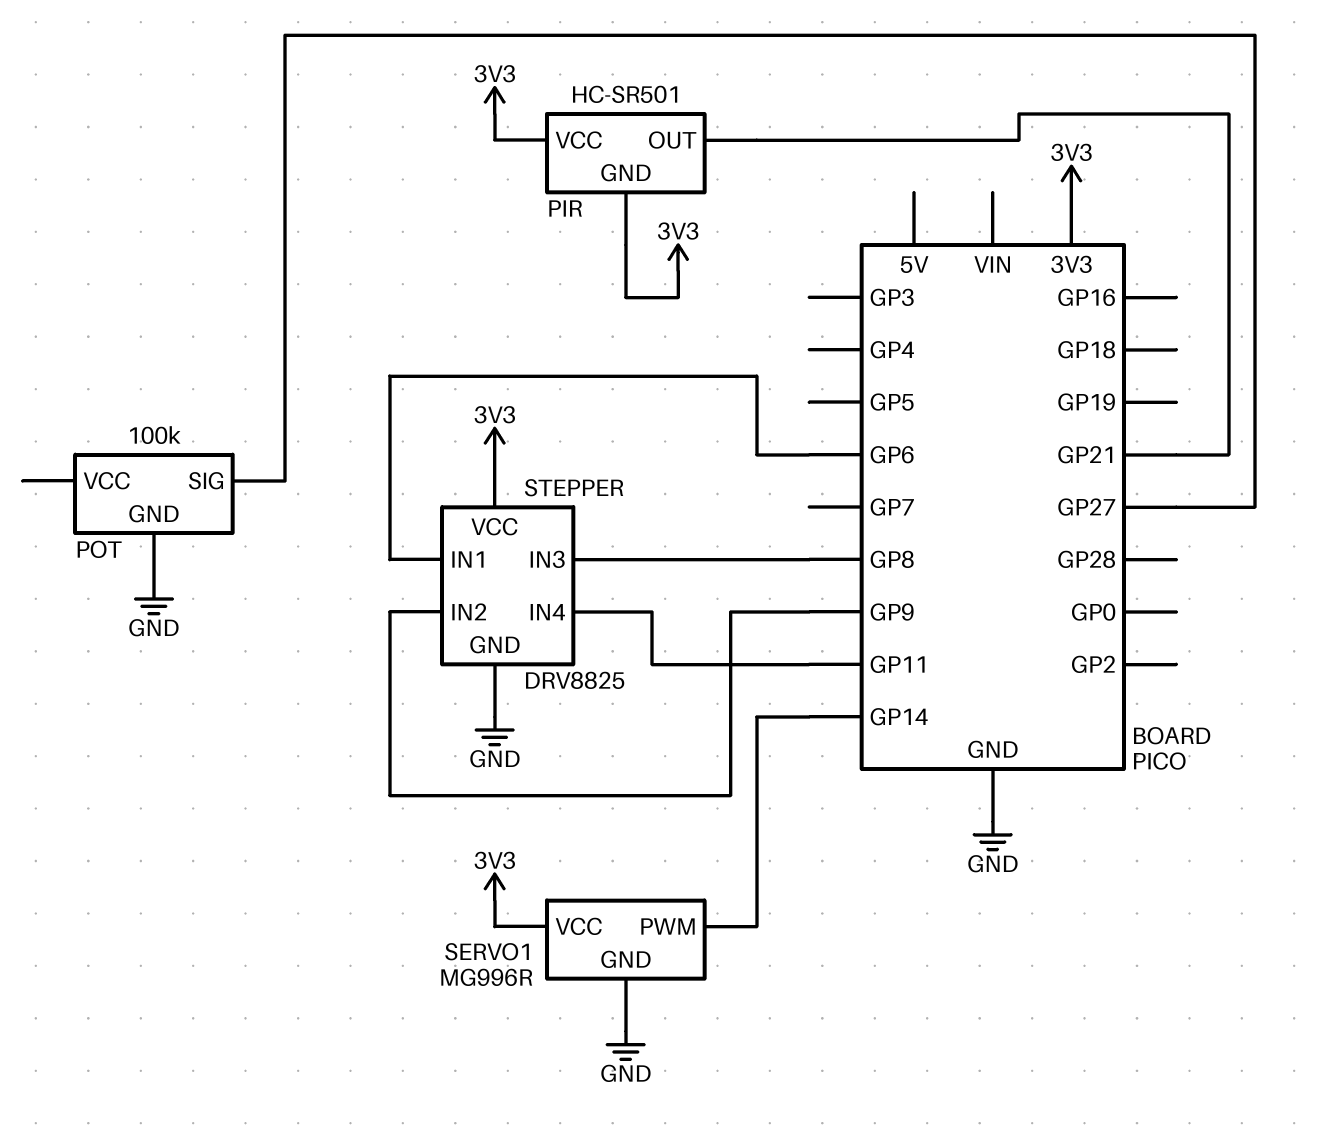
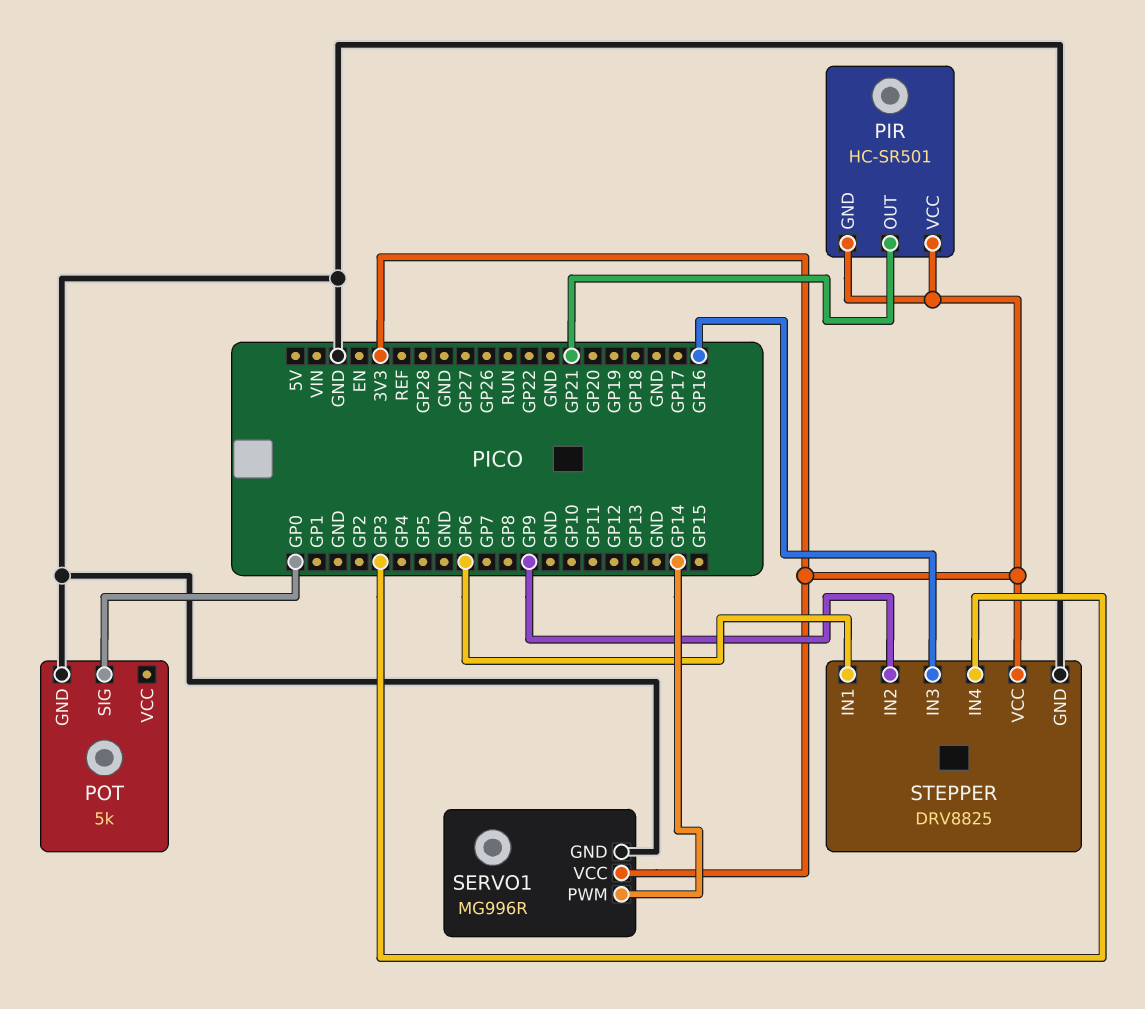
POT: 100k -> 5k
POT pin SIG: GP27 -> GP0
STEPPER pin IN3: GP8 -> GP16
STEPPER pin IN4: GP11 -> GP3

